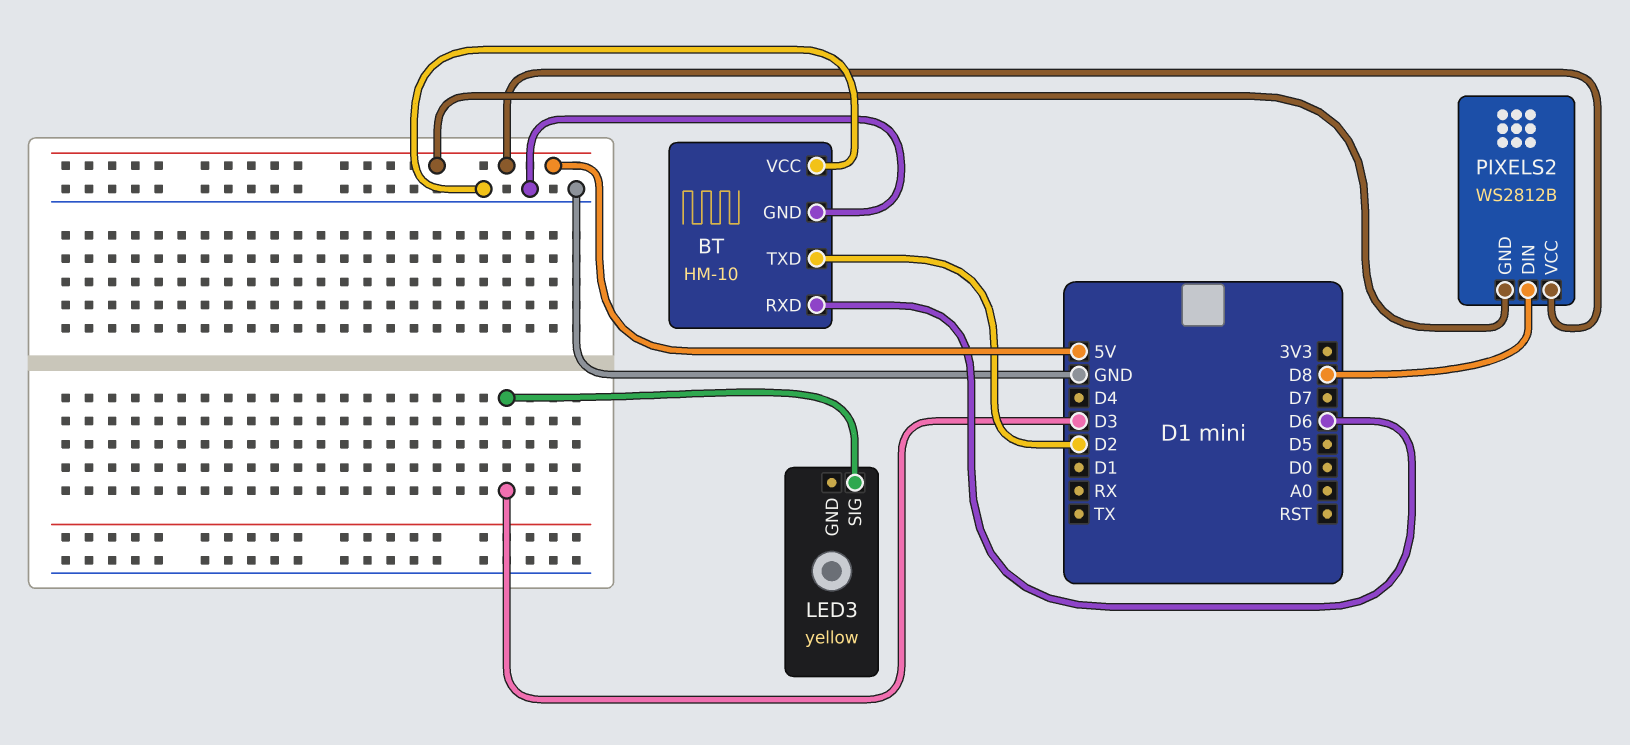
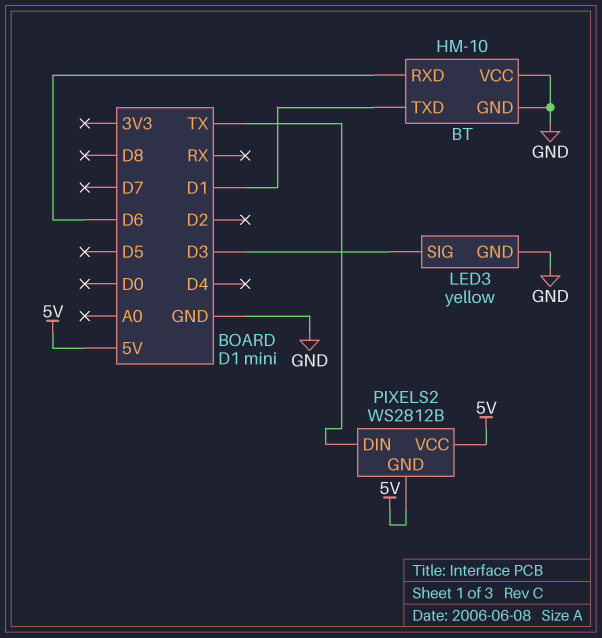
BT pin TXD: D2 -> D1
LED3 pin GND: none -> GND
PIXELS2 pin DIN: D8 -> TX

